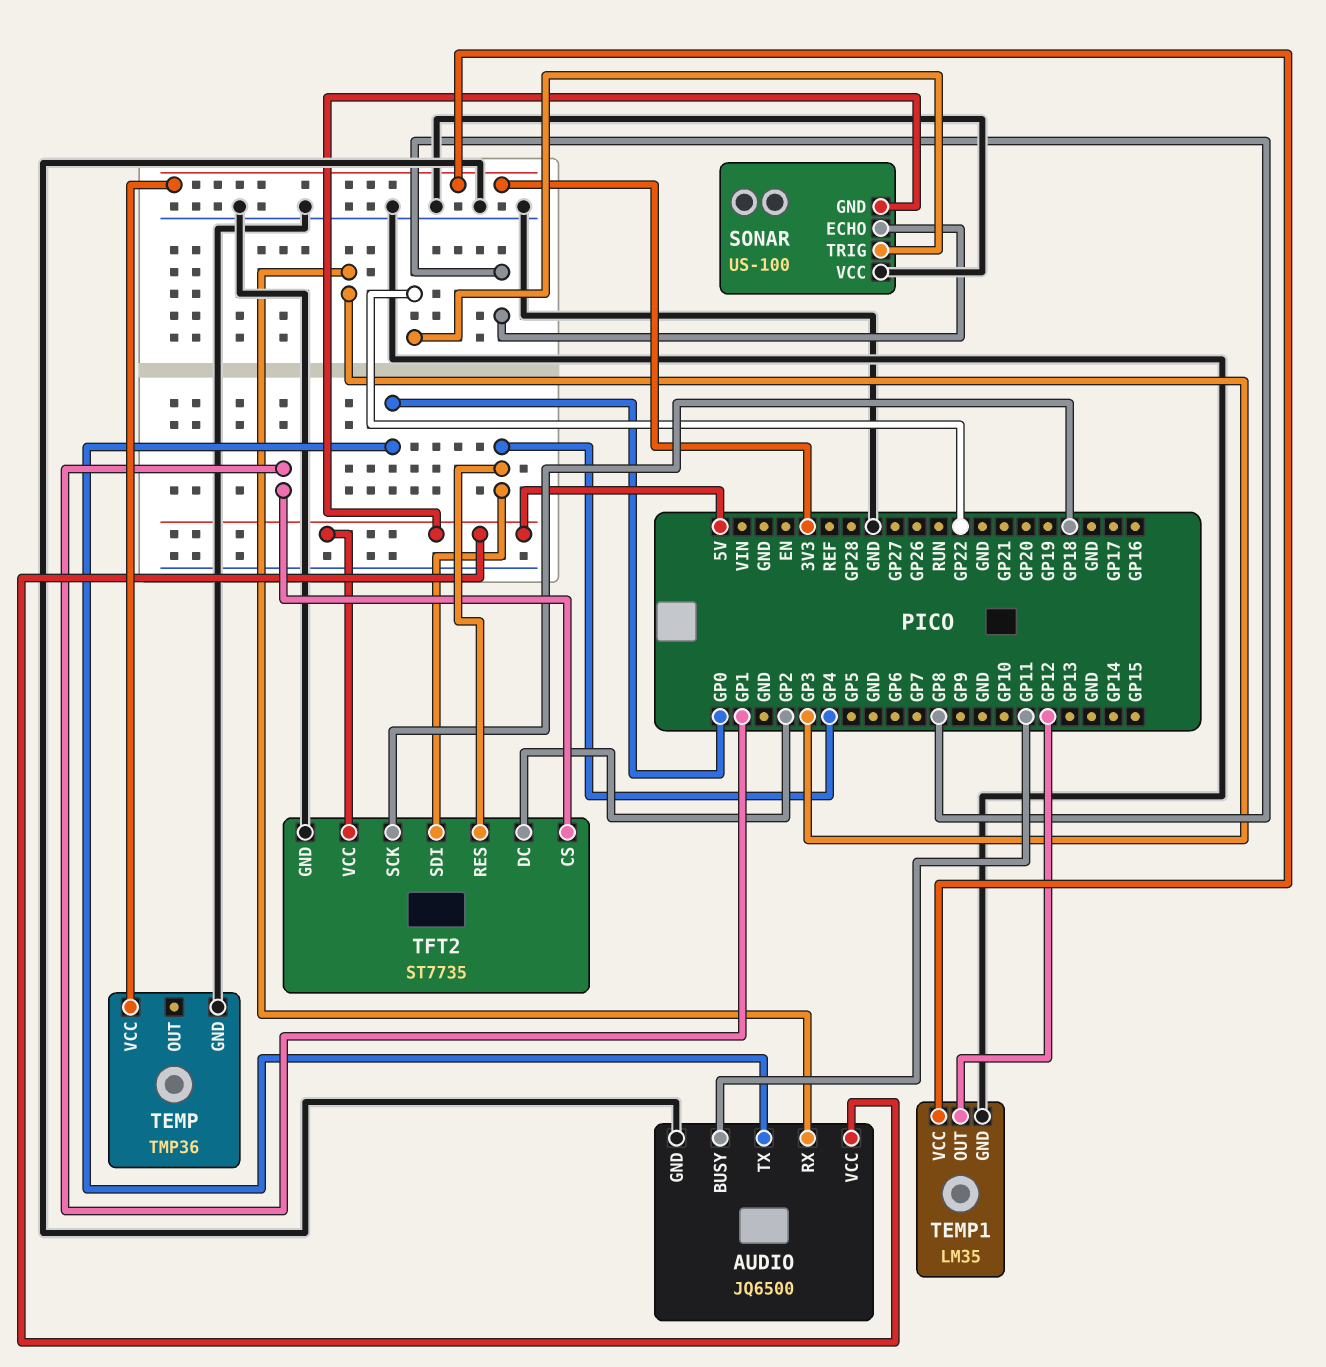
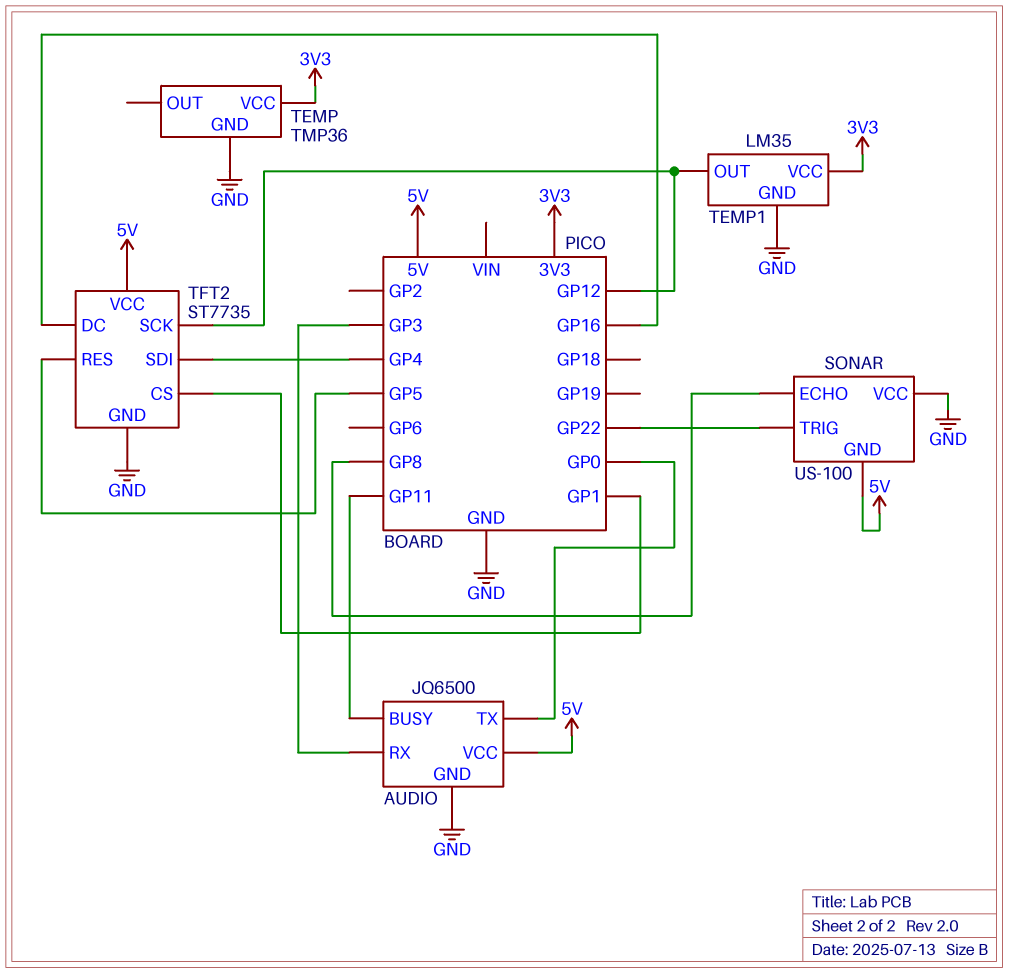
TFT2 pin DC: GP2 -> GP16
TFT2 pin RES: GP4 -> GP5
TFT2 pin SCK: GP18 -> GP12

